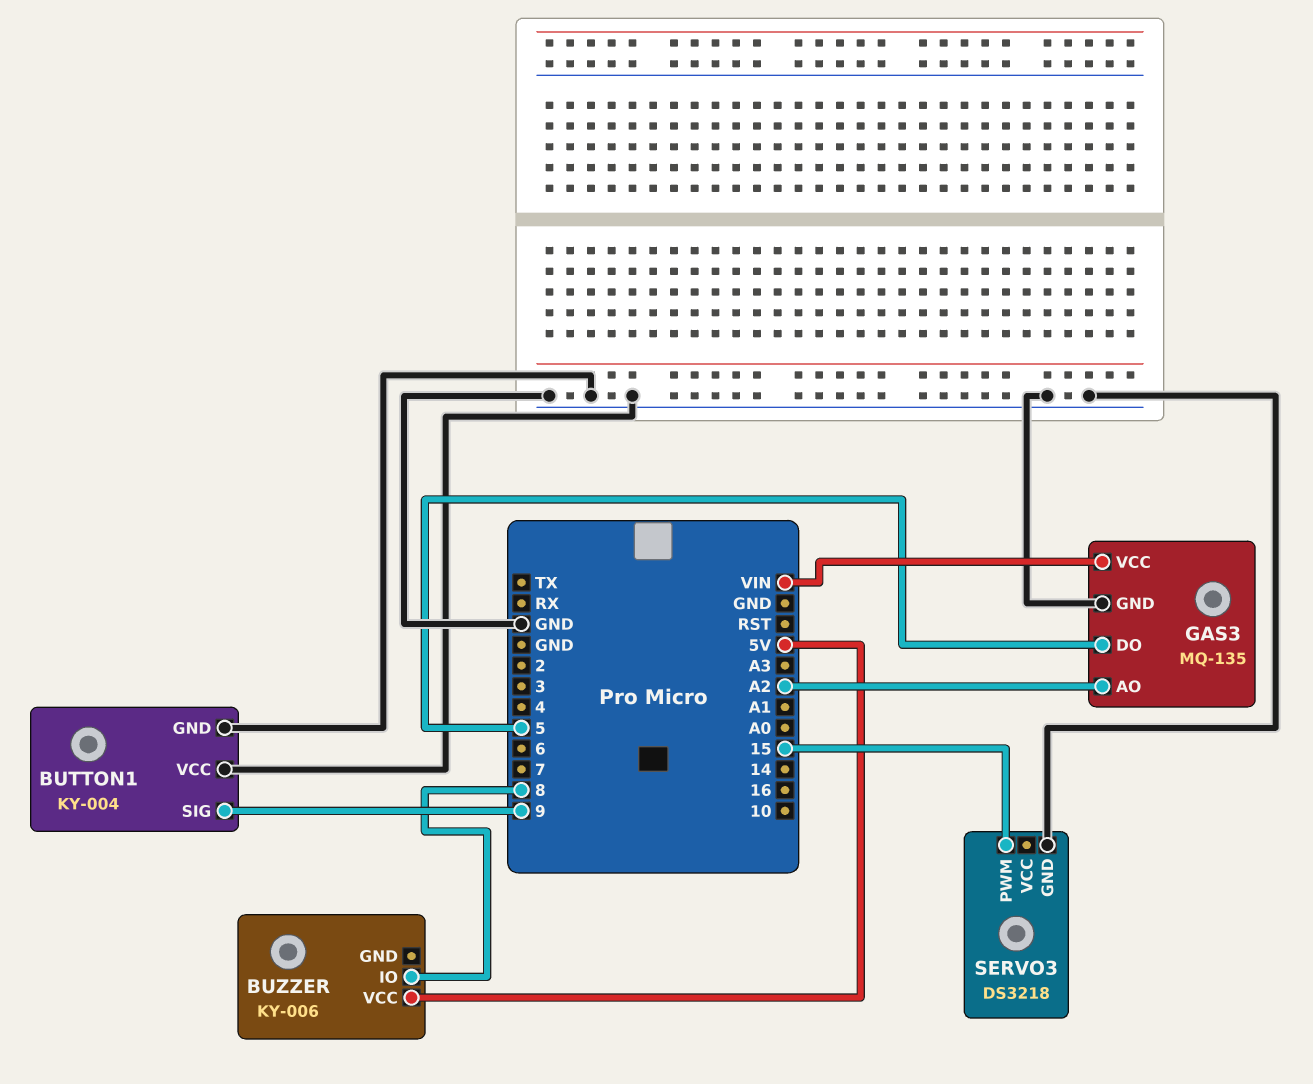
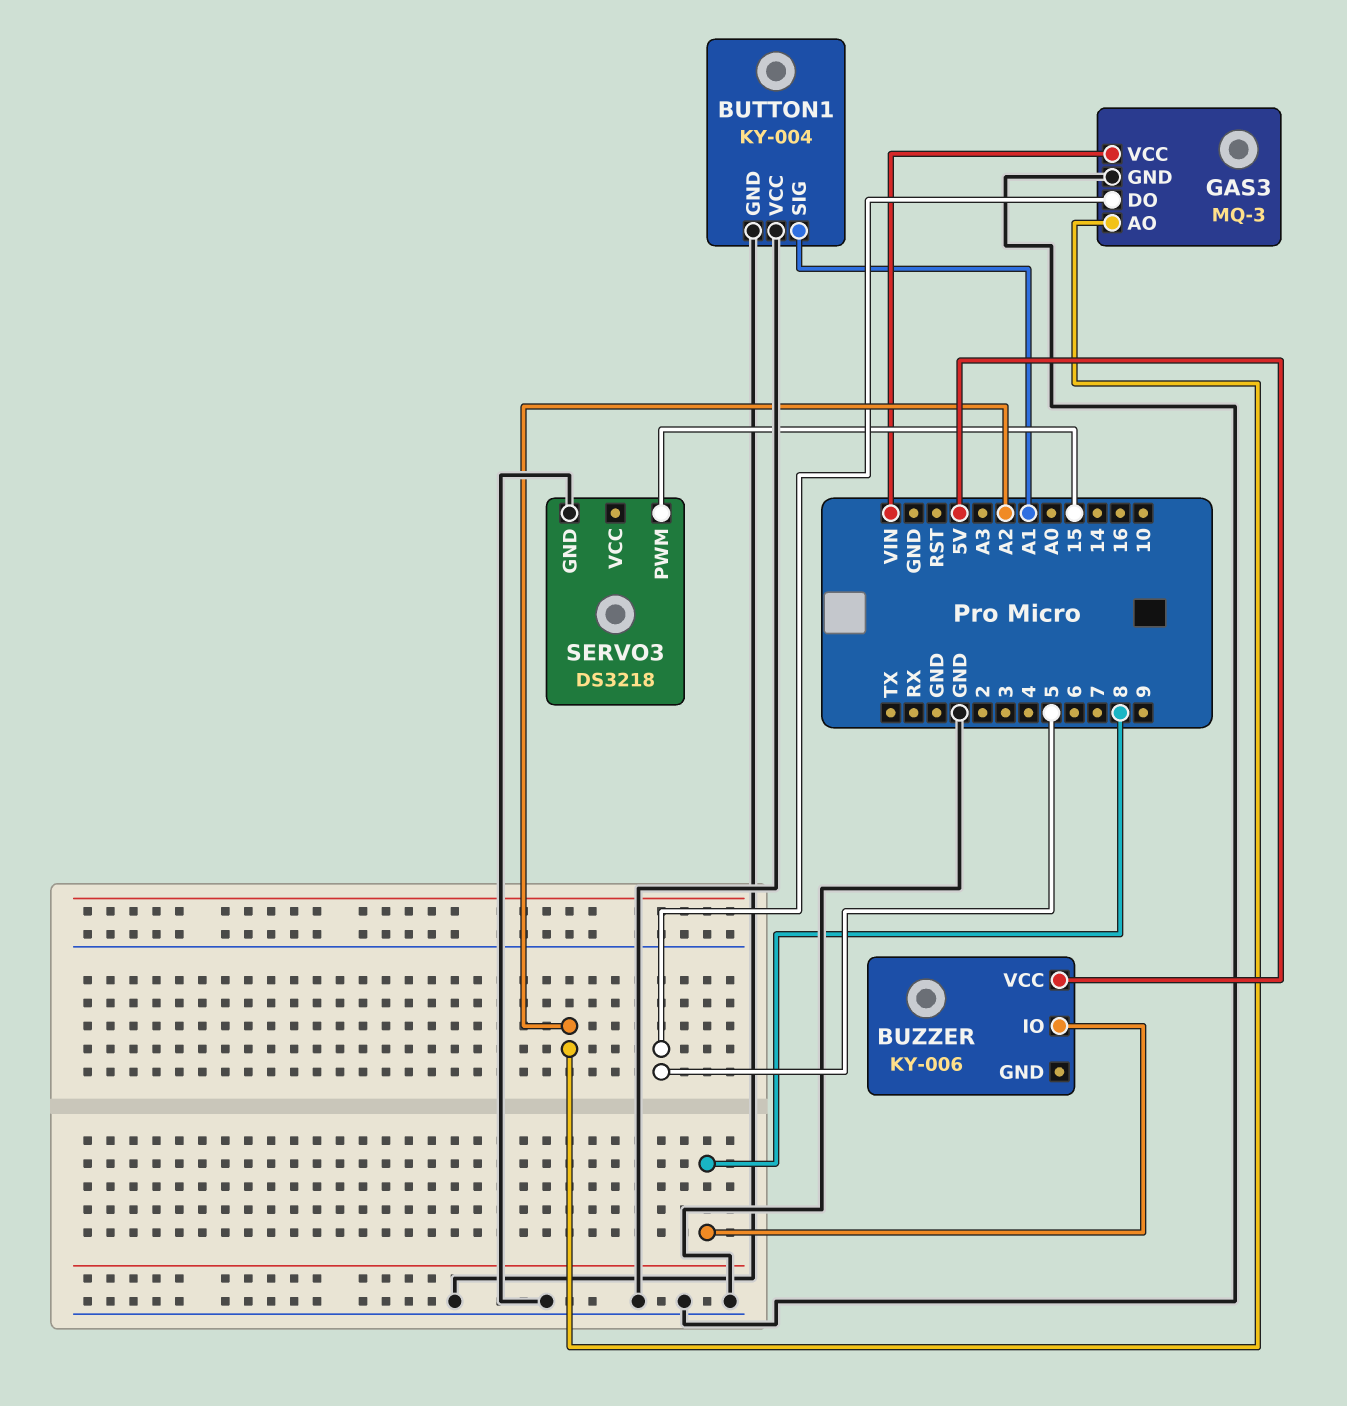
BUTTON1 pin SIG: 9 -> A1
GAS3: MQ-135 -> MQ-3

